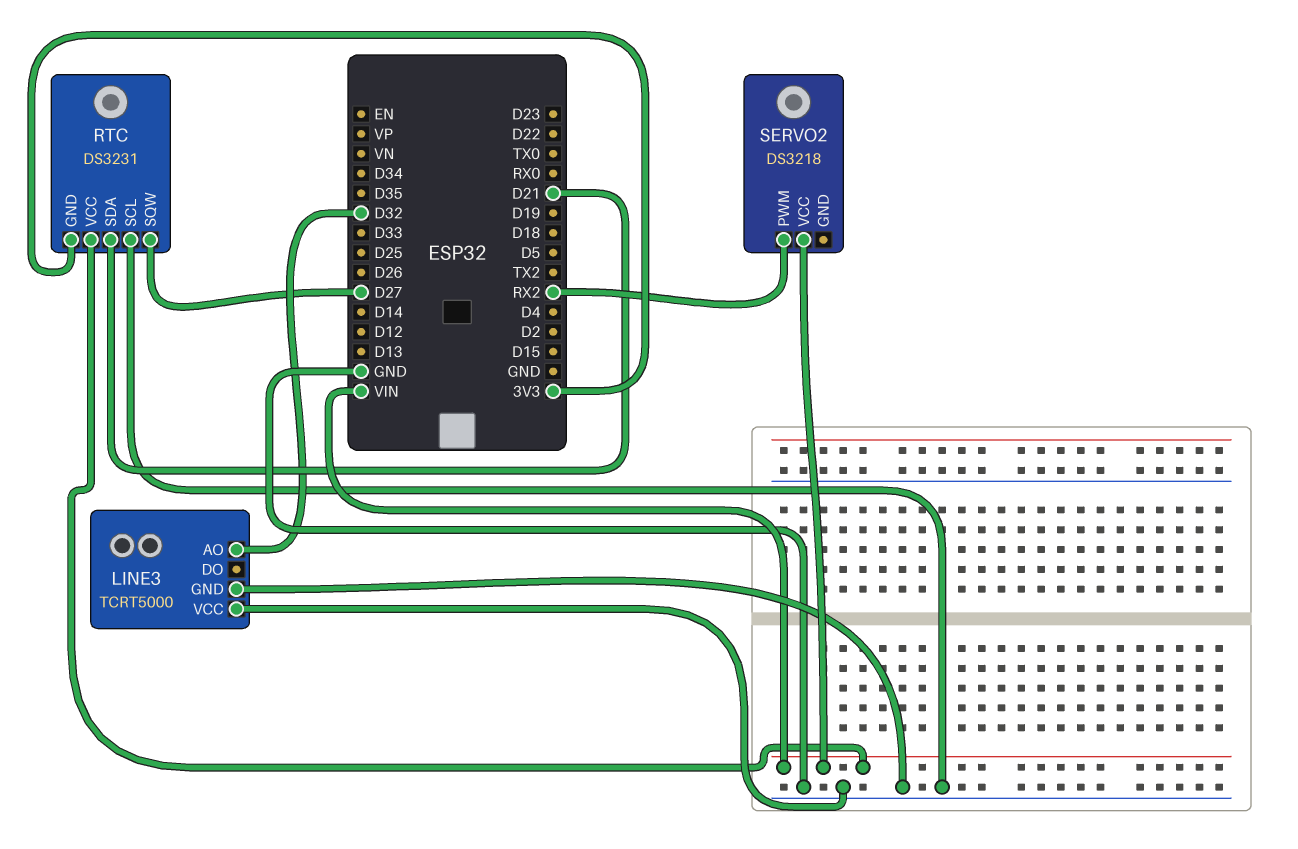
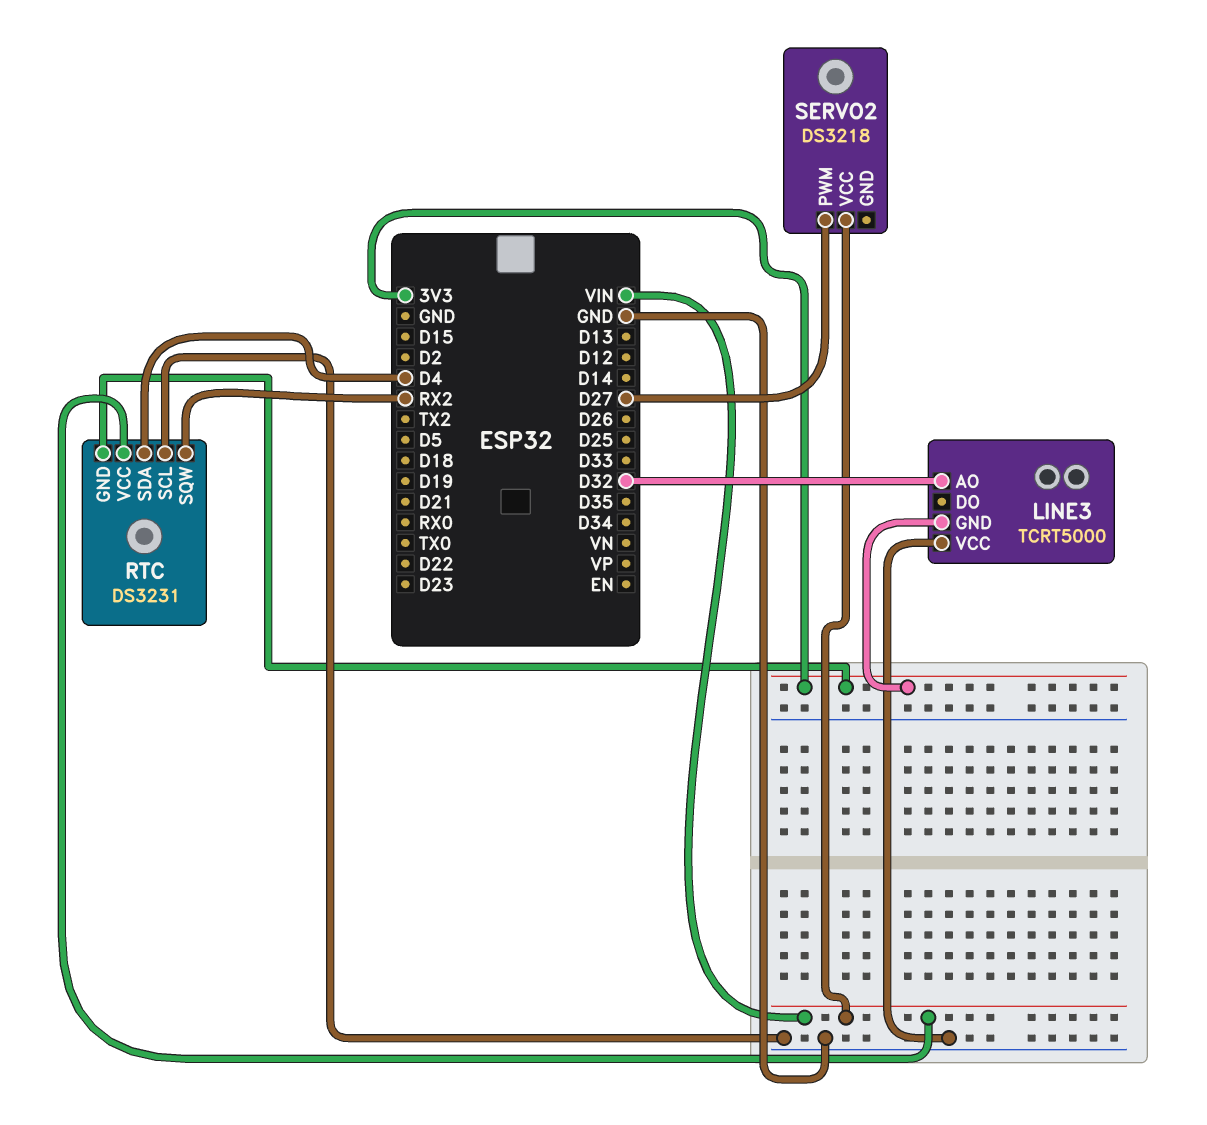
LINE3 pin GND: GND -> 3V3
RTC pin SDA: D21 -> D4
RTC pin SQW: D27 -> RX2
SERVO2 pin PWM: RX2 -> D27

